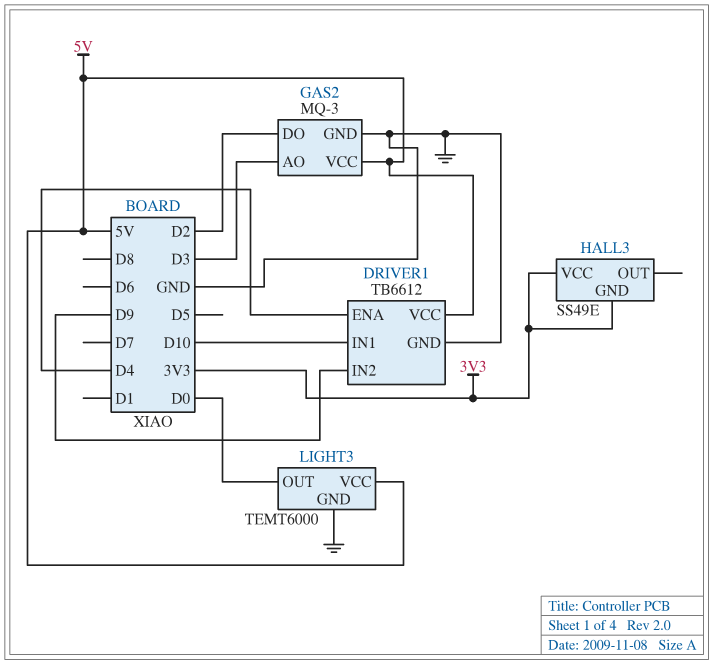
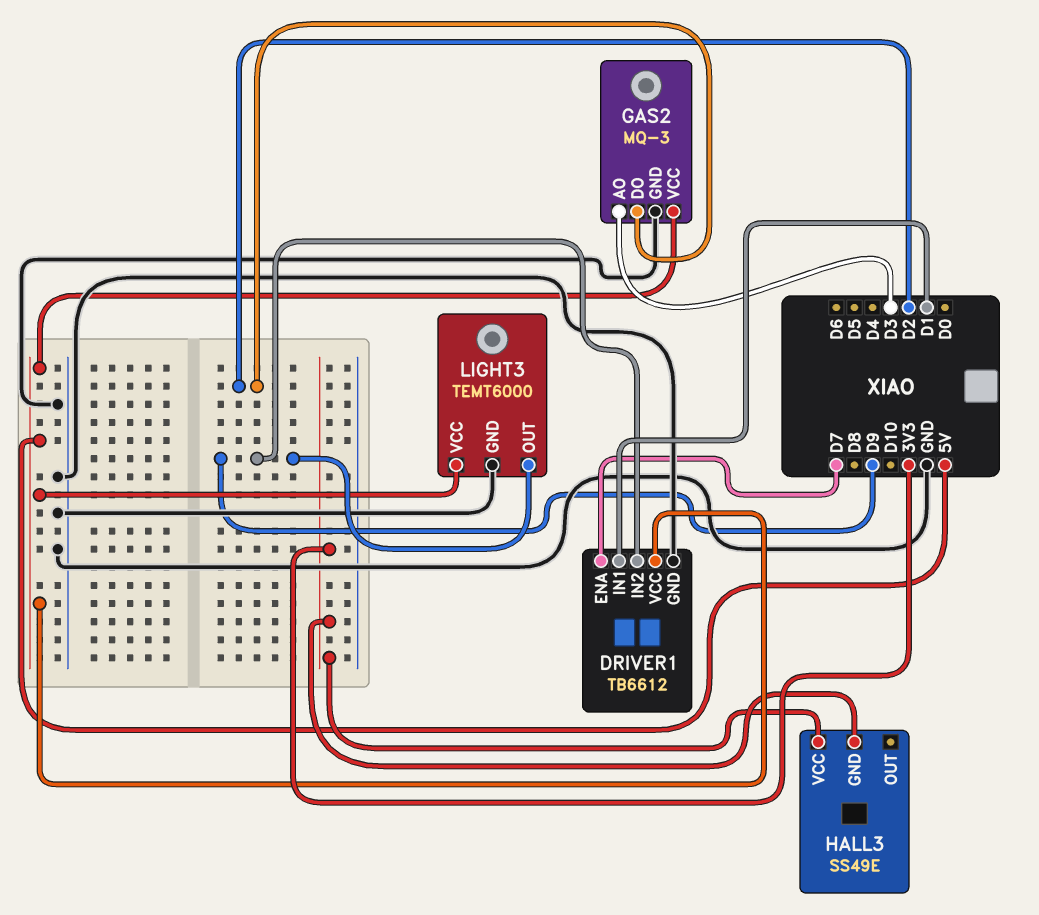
DRIVER1 pin ENA: D4 -> D7
DRIVER1 pin IN1: D10 -> D1
LIGHT3 pin OUT: D0 -> D9

